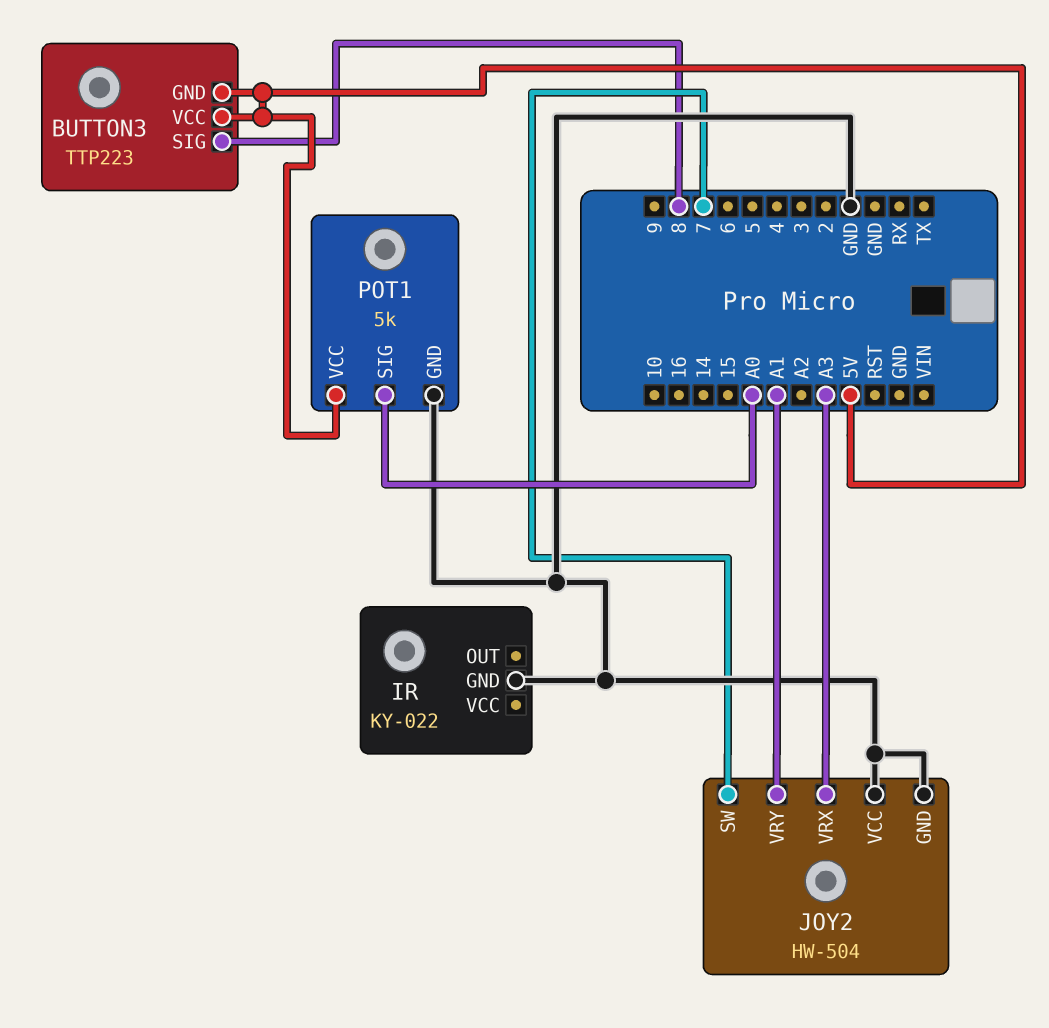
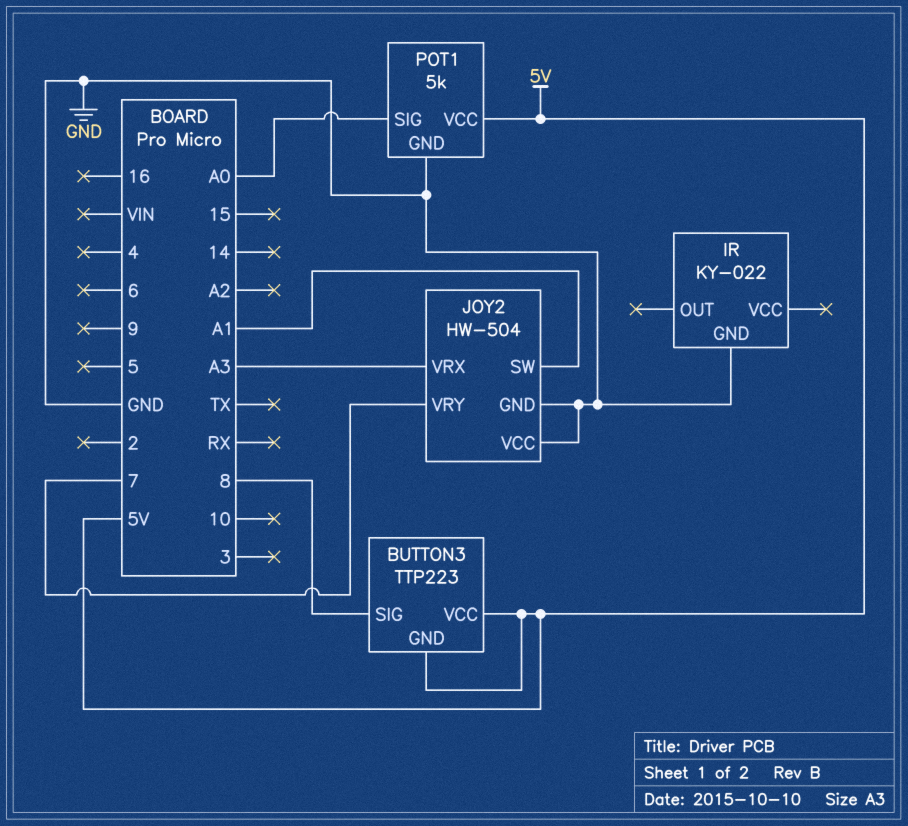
JOY2 pin SW: 7 -> A1
JOY2 pin VRY: A1 -> 7

